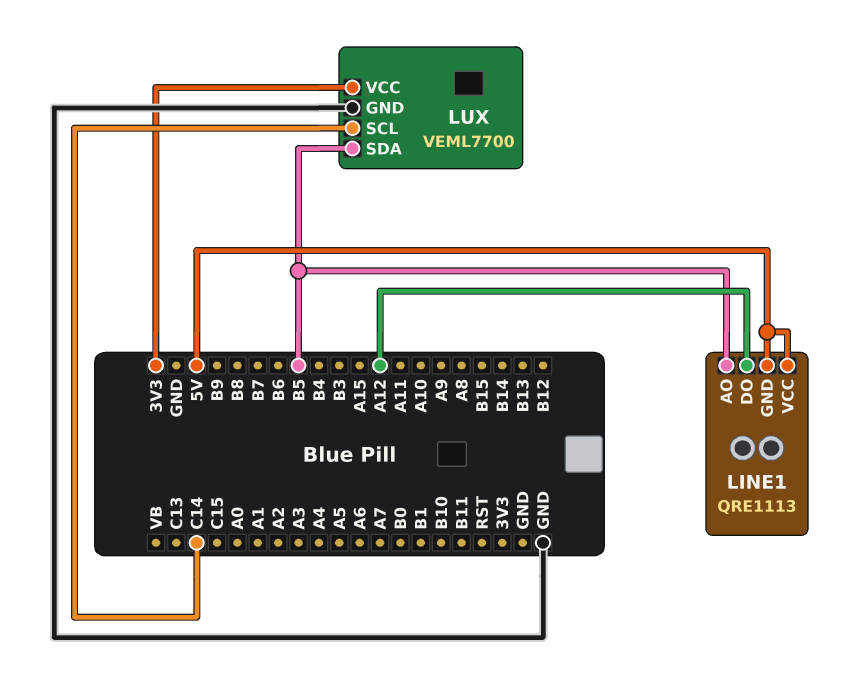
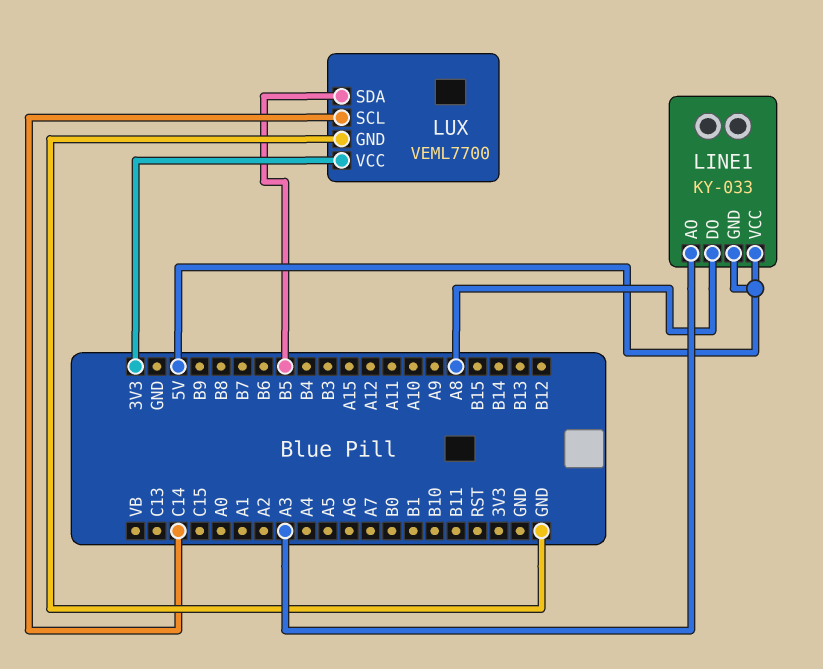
LINE1: QRE1113 -> KY-033
LINE1 pin AO: B5 -> A3
LINE1 pin DO: A12 -> A8

